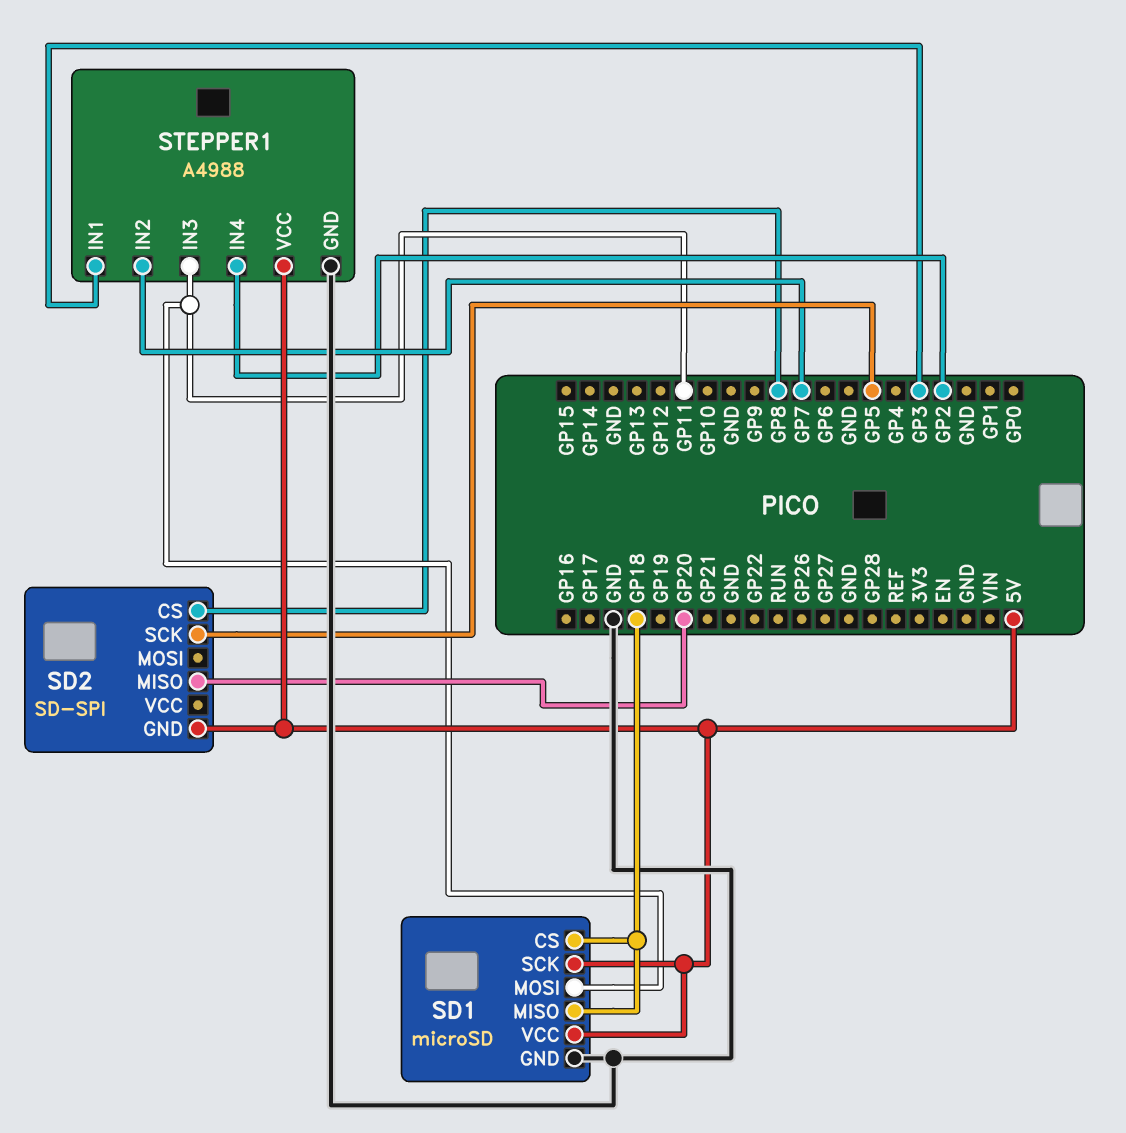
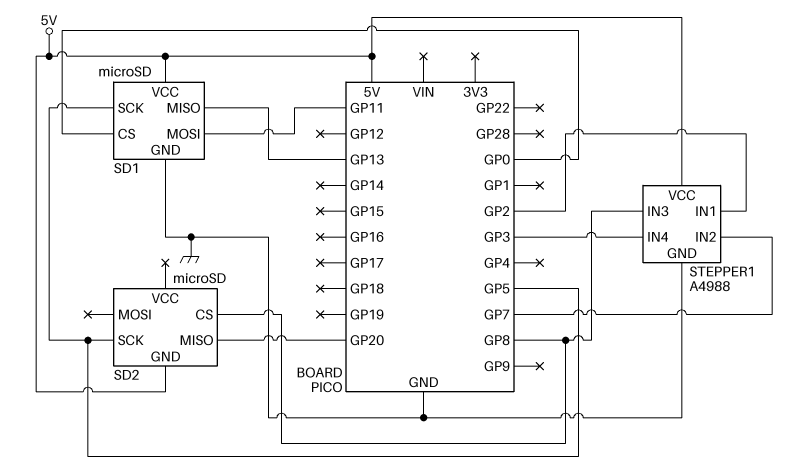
SD1 pin CS: GP18 -> GP0
SD1 pin MISO: GP18 -> GP13
SD1 pin SCK: 5V -> GP5
SD2: SD-SPI -> microSD
STEPPER1 pin IN1: GP3 -> GP2
STEPPER1 pin IN3: GP11 -> GP8
STEPPER1 pin IN4: GP2 -> GP3

